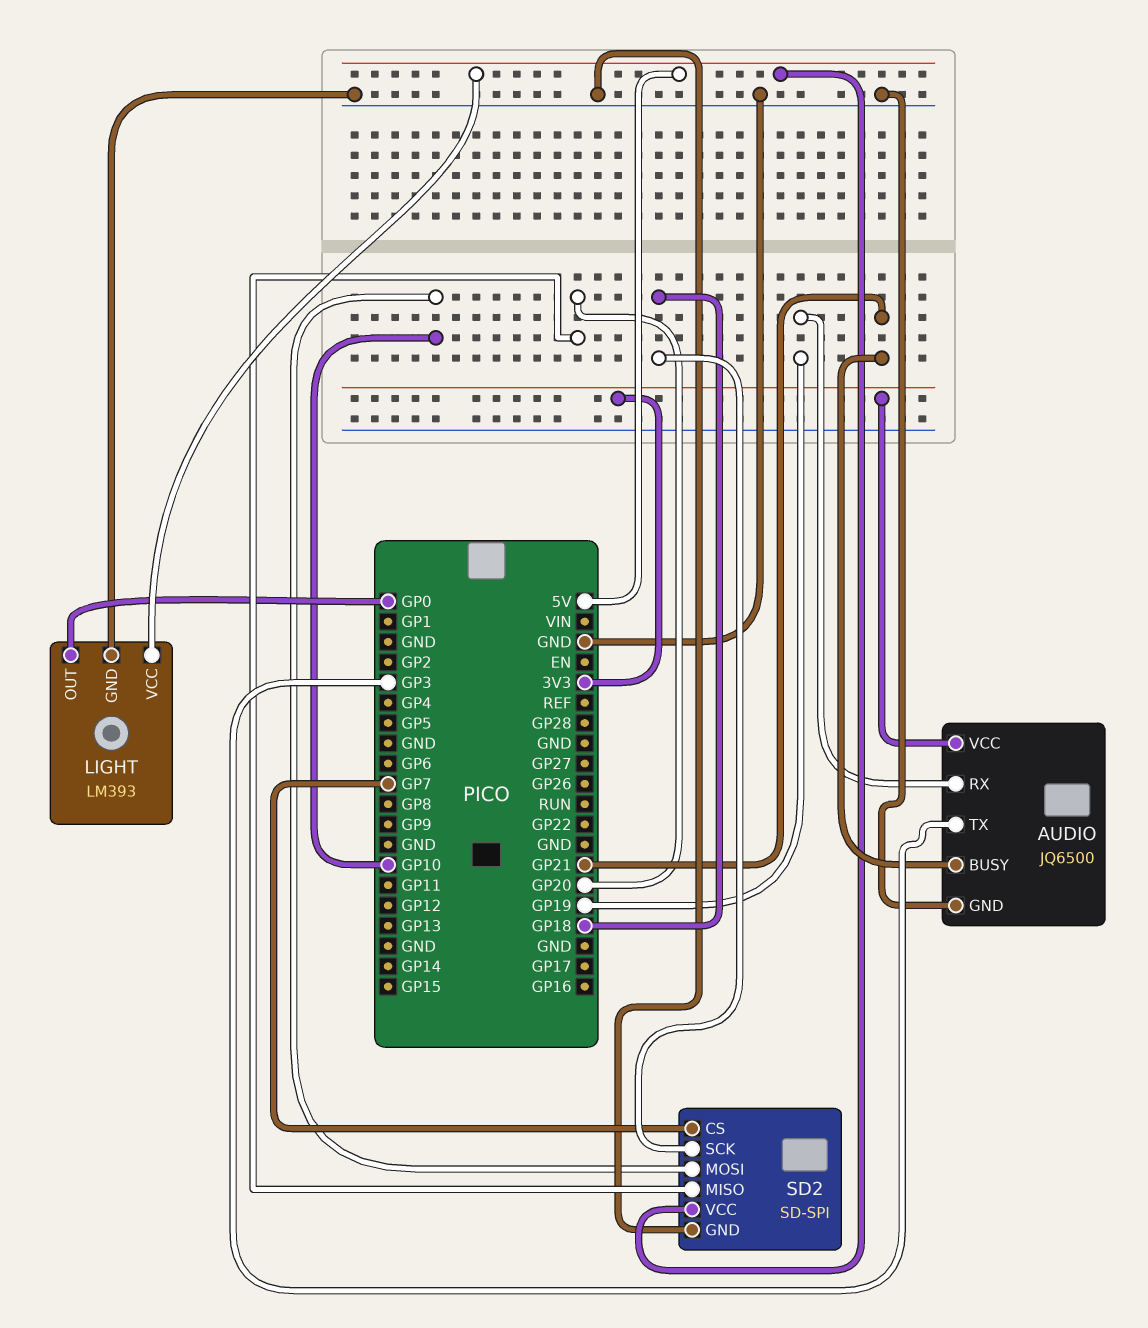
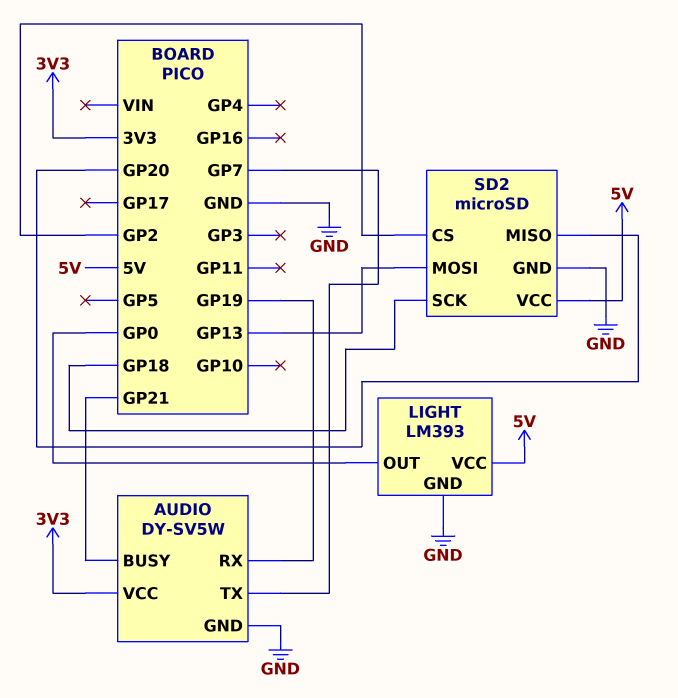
AUDIO: JQ6500 -> DY-SV5W
AUDIO pin TX: GP3 -> GP7
SD2: SD-SPI -> microSD
SD2 pin CS: GP7 -> GP2
SD2 pin MOSI: GP10 -> GP13

